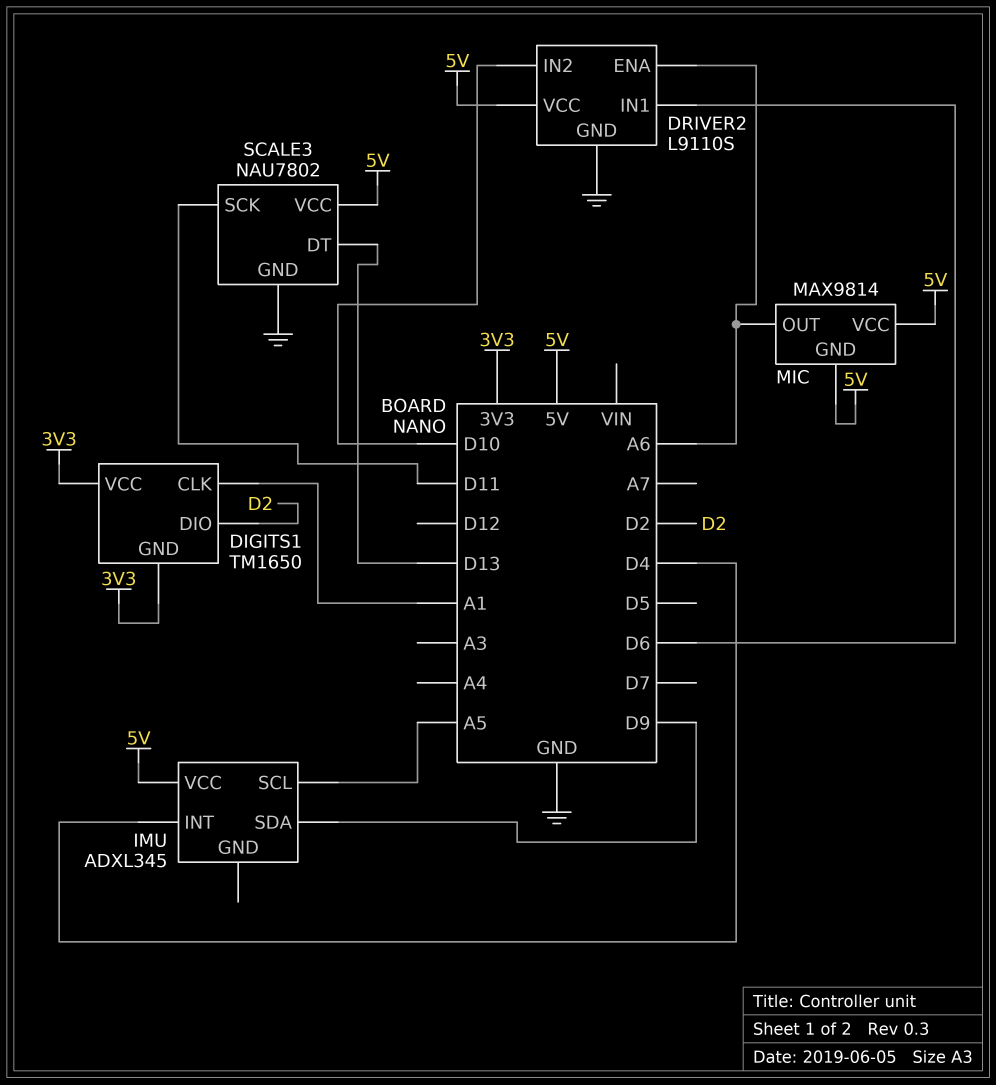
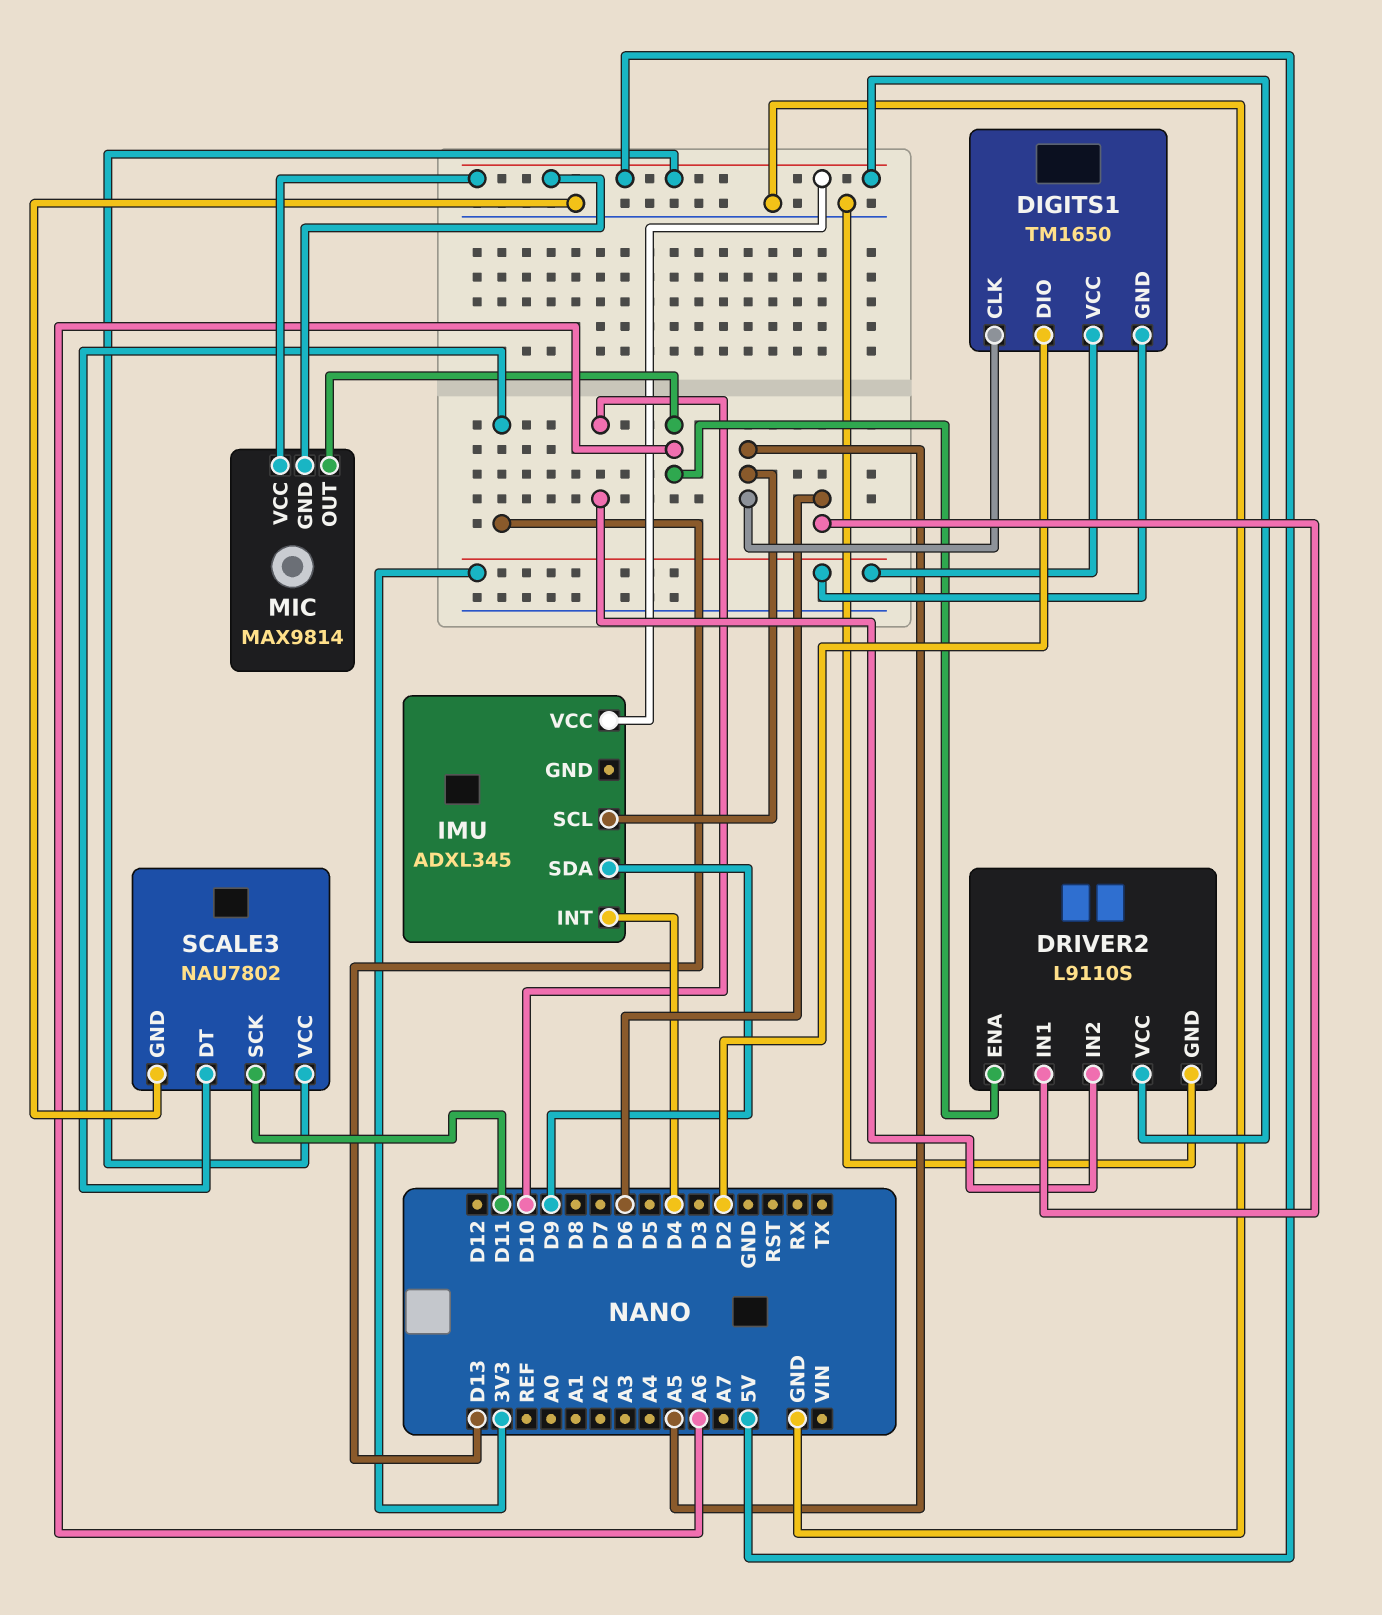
DIGITS1 pin CLK: A1 -> A5

